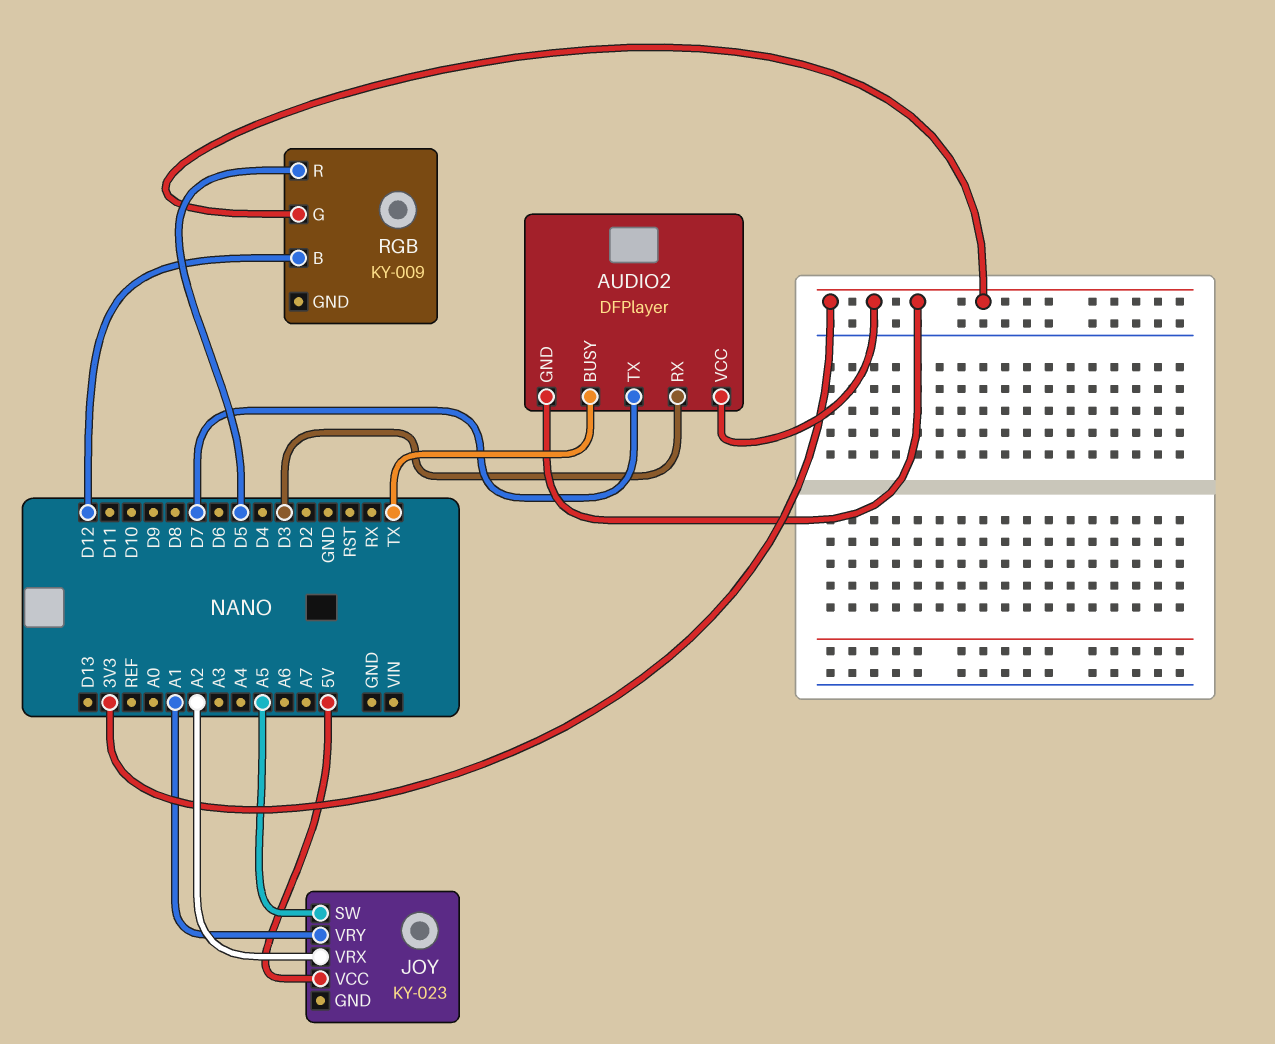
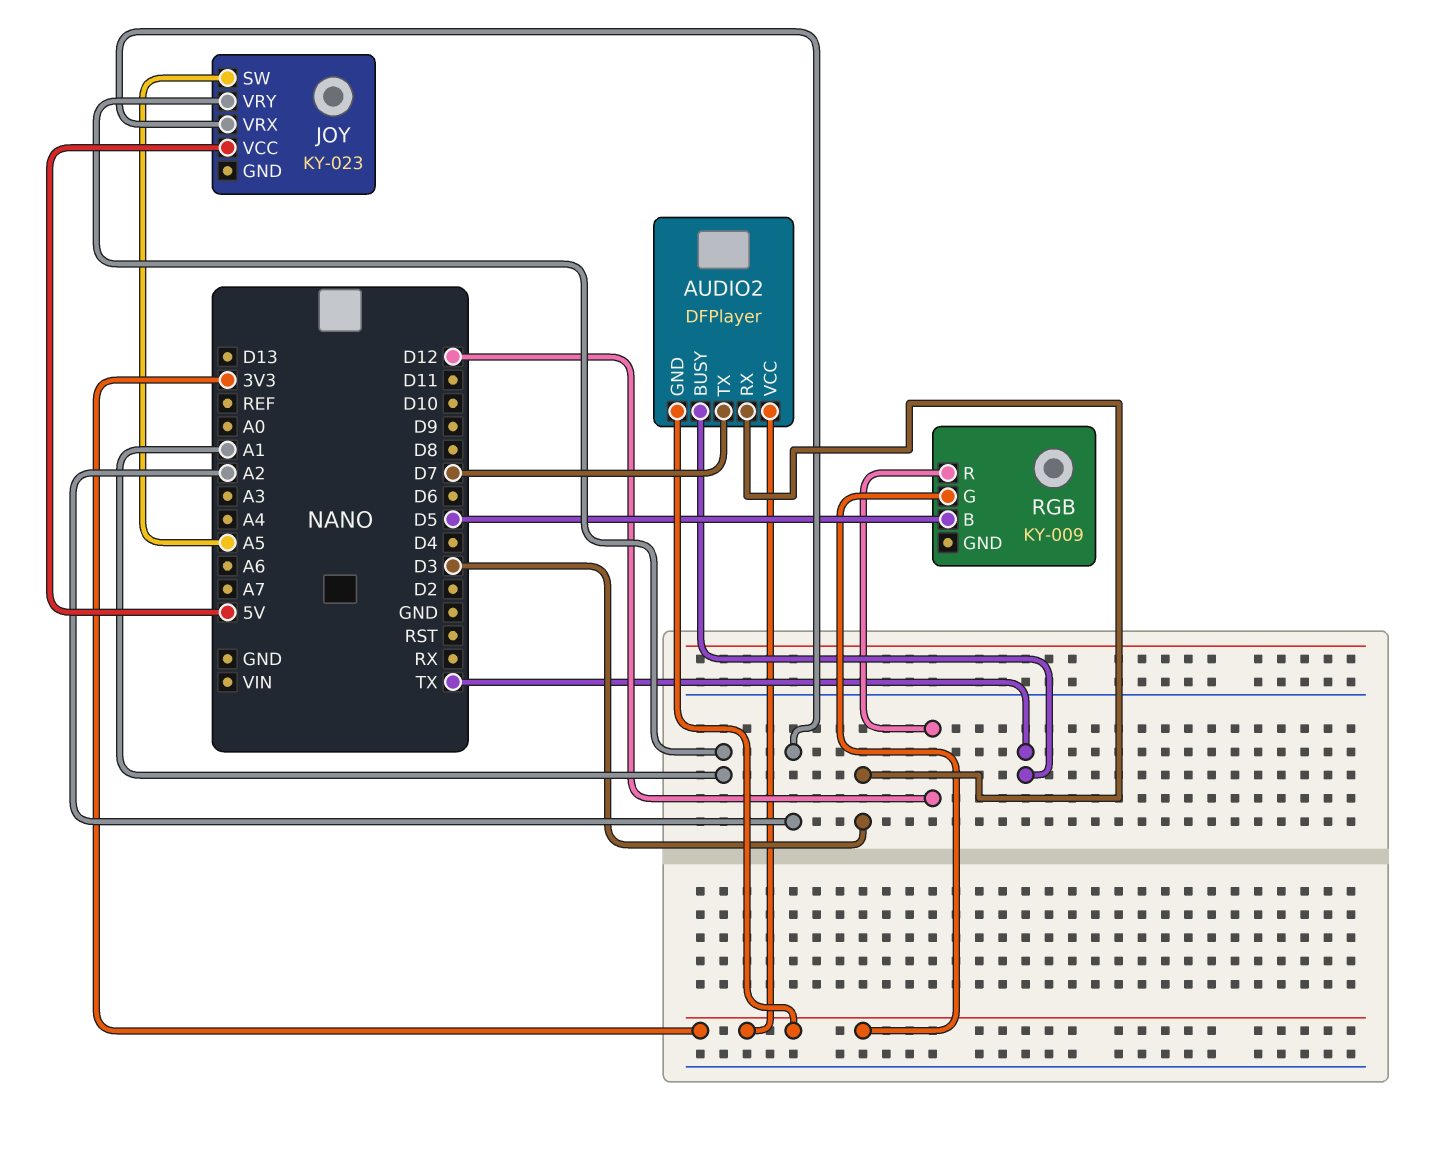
RGB pin B: D12 -> D5
RGB pin R: D5 -> D12

